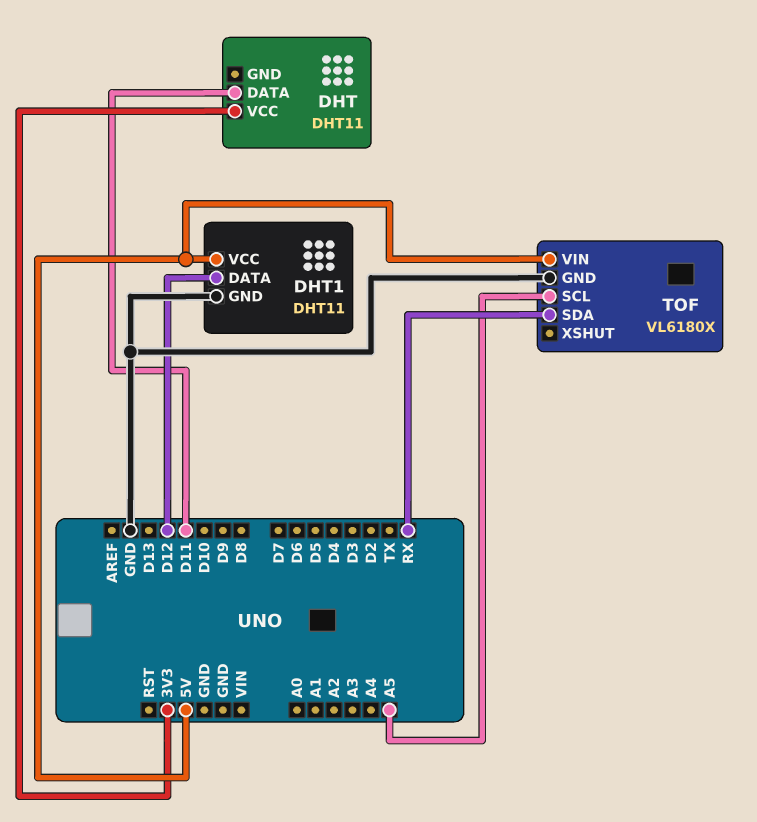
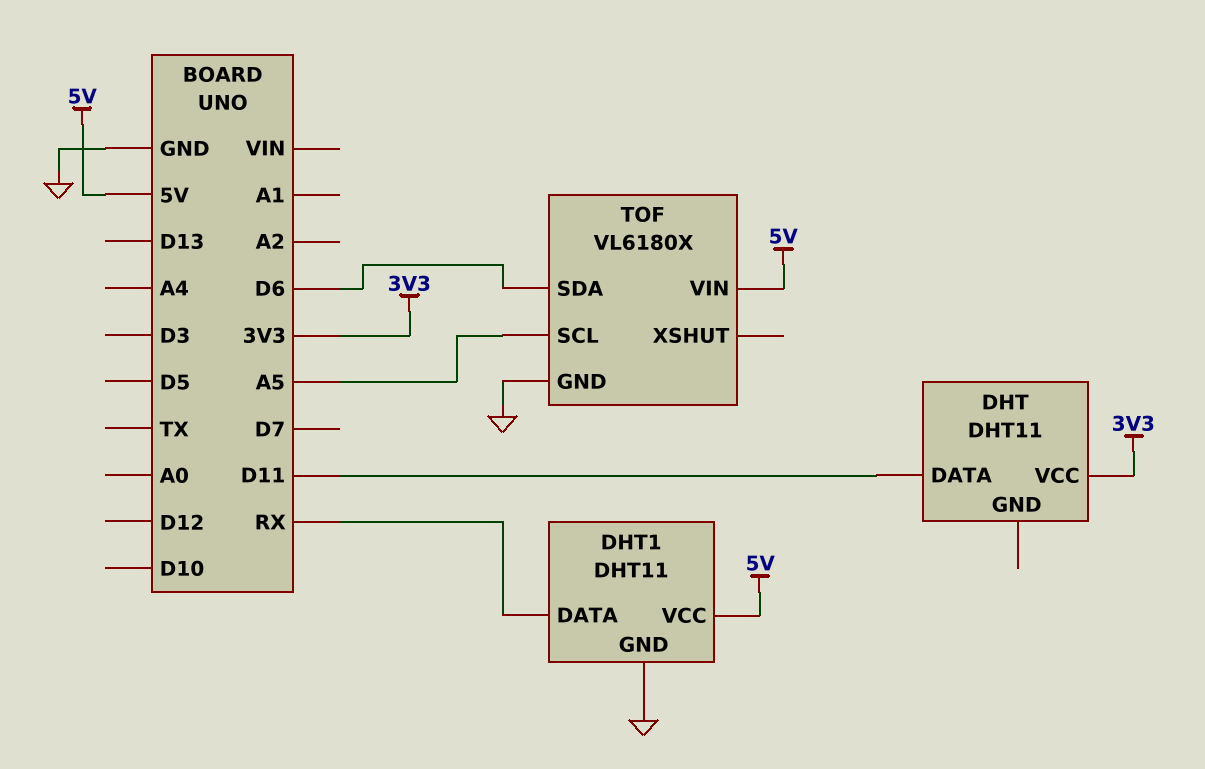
DHT1 pin DATA: D12 -> RX
TOF pin SDA: RX -> D6

